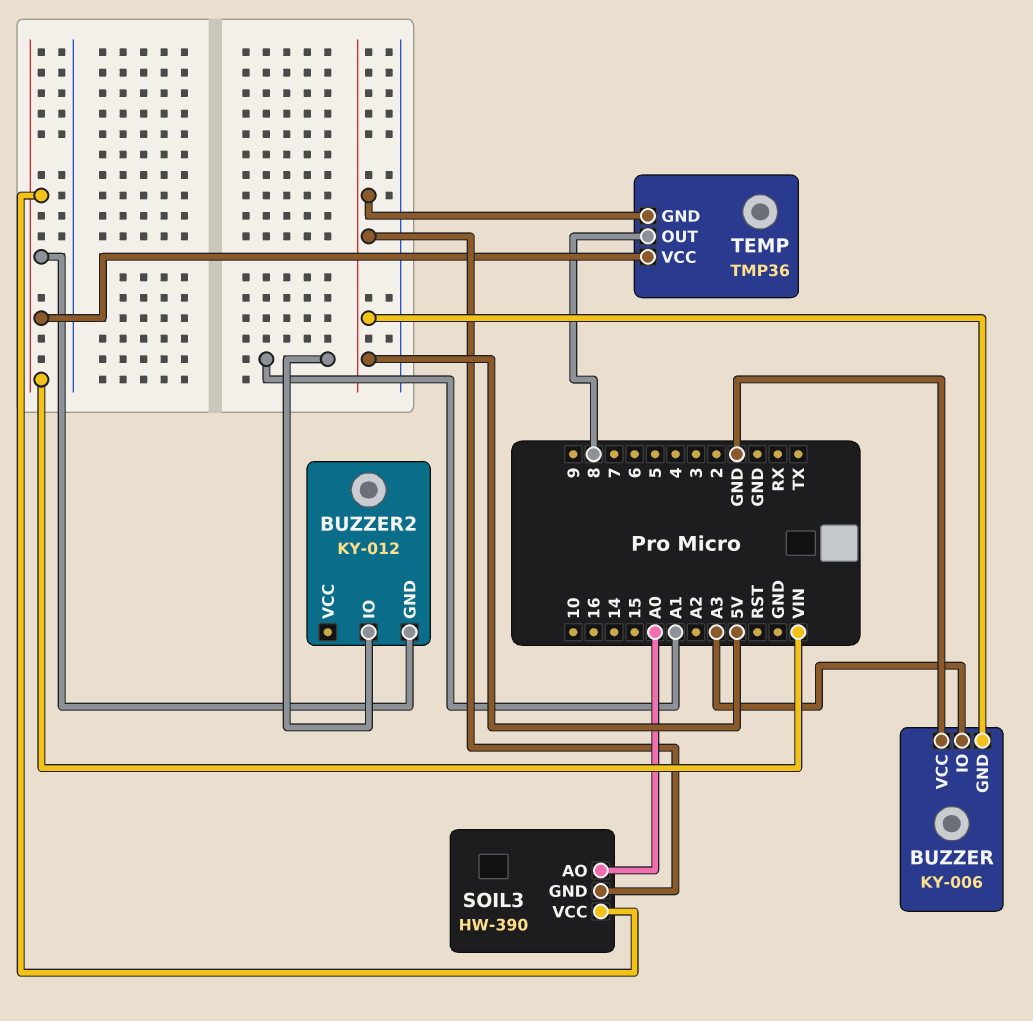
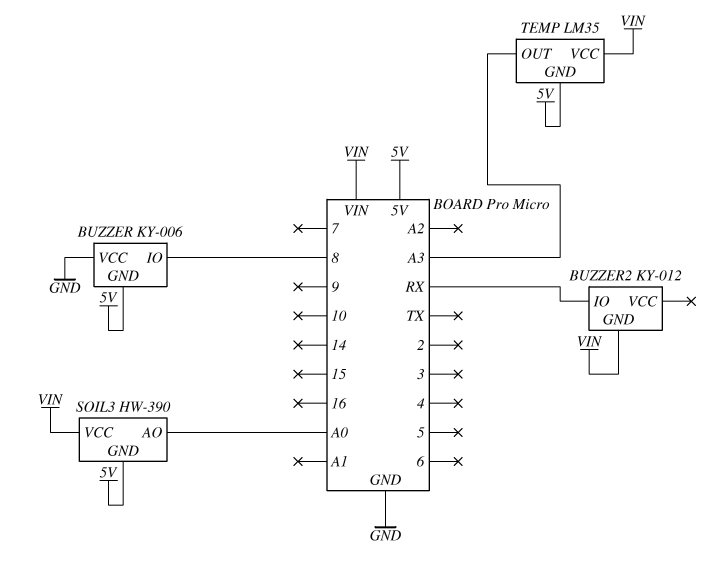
BUZZER pin IO: A3 -> 8
BUZZER2 pin IO: A1 -> RX
TEMP: TMP36 -> LM35
TEMP pin OUT: 8 -> A3

